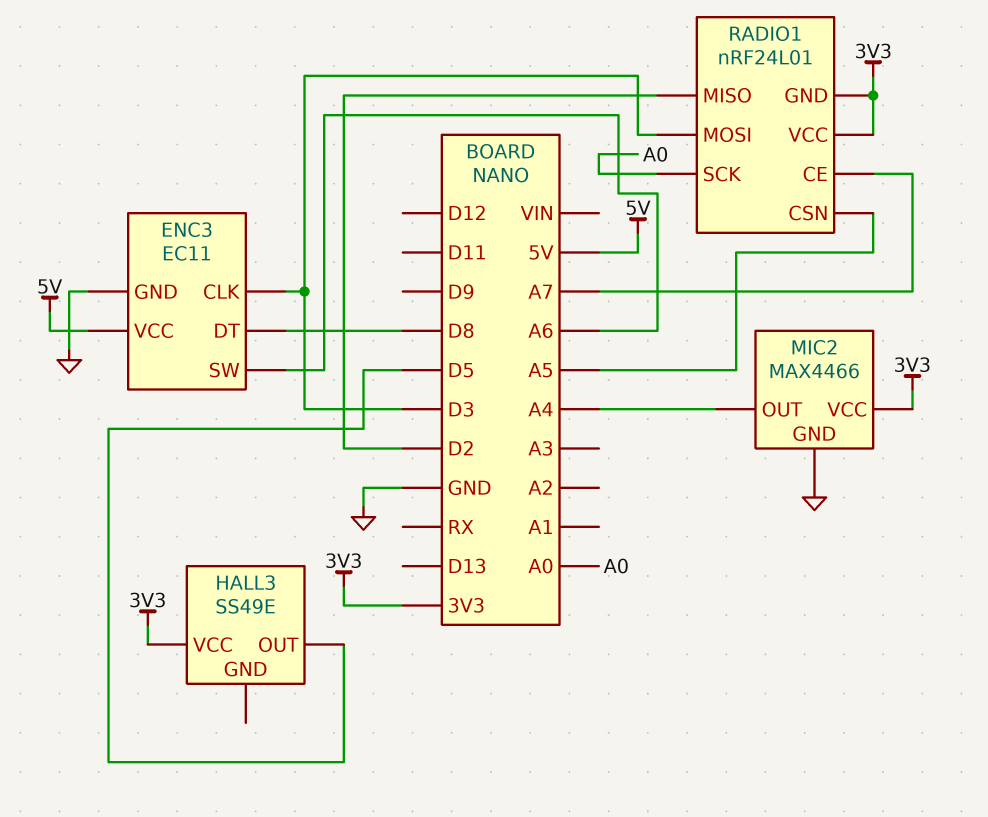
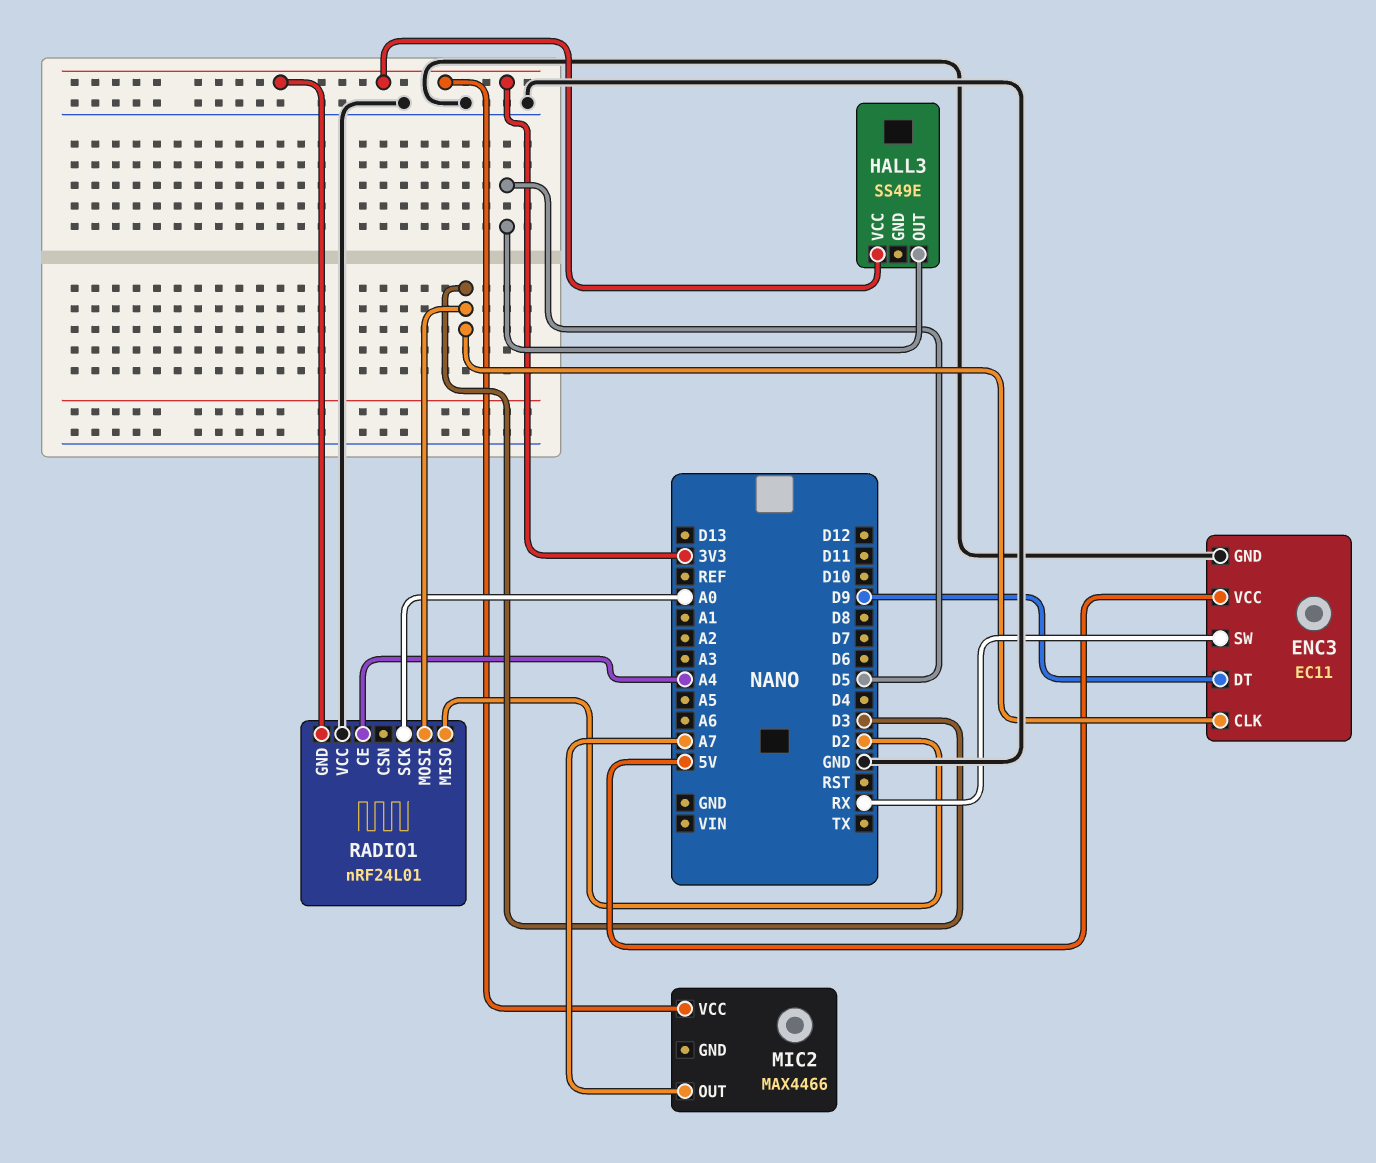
ENC3 pin DT: D8 -> D9
ENC3 pin SW: A6 -> RX
MIC2 pin GND: GND -> none
MIC2 pin OUT: A4 -> A7
RADIO1 pin CE: A7 -> A4
RADIO1 pin CSN: A5 -> none
RADIO1 pin VCC: 3V3 -> GND

